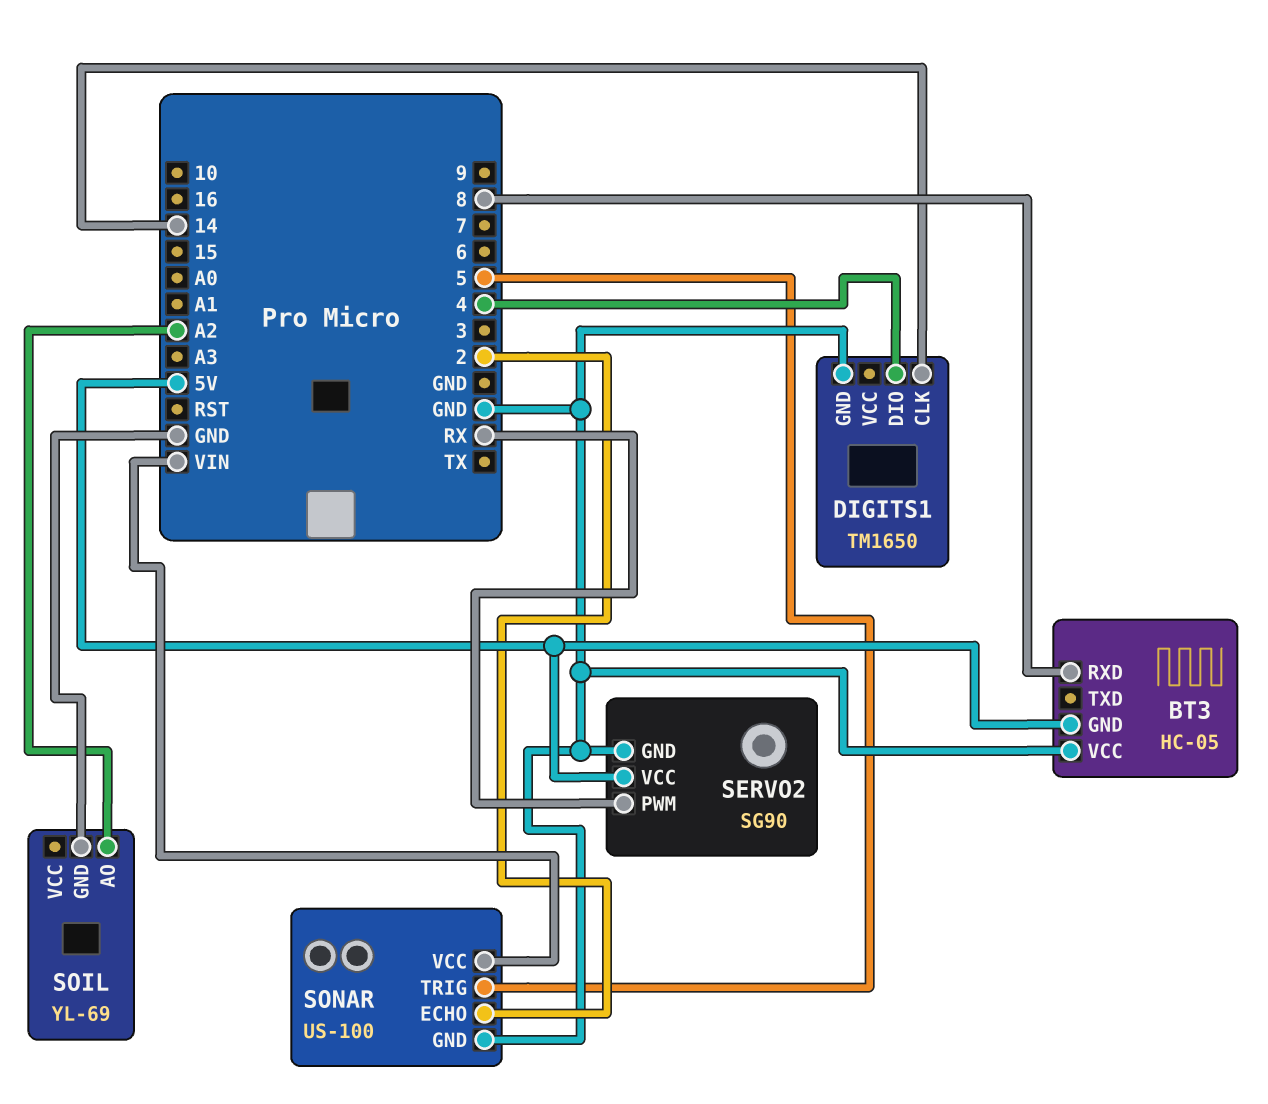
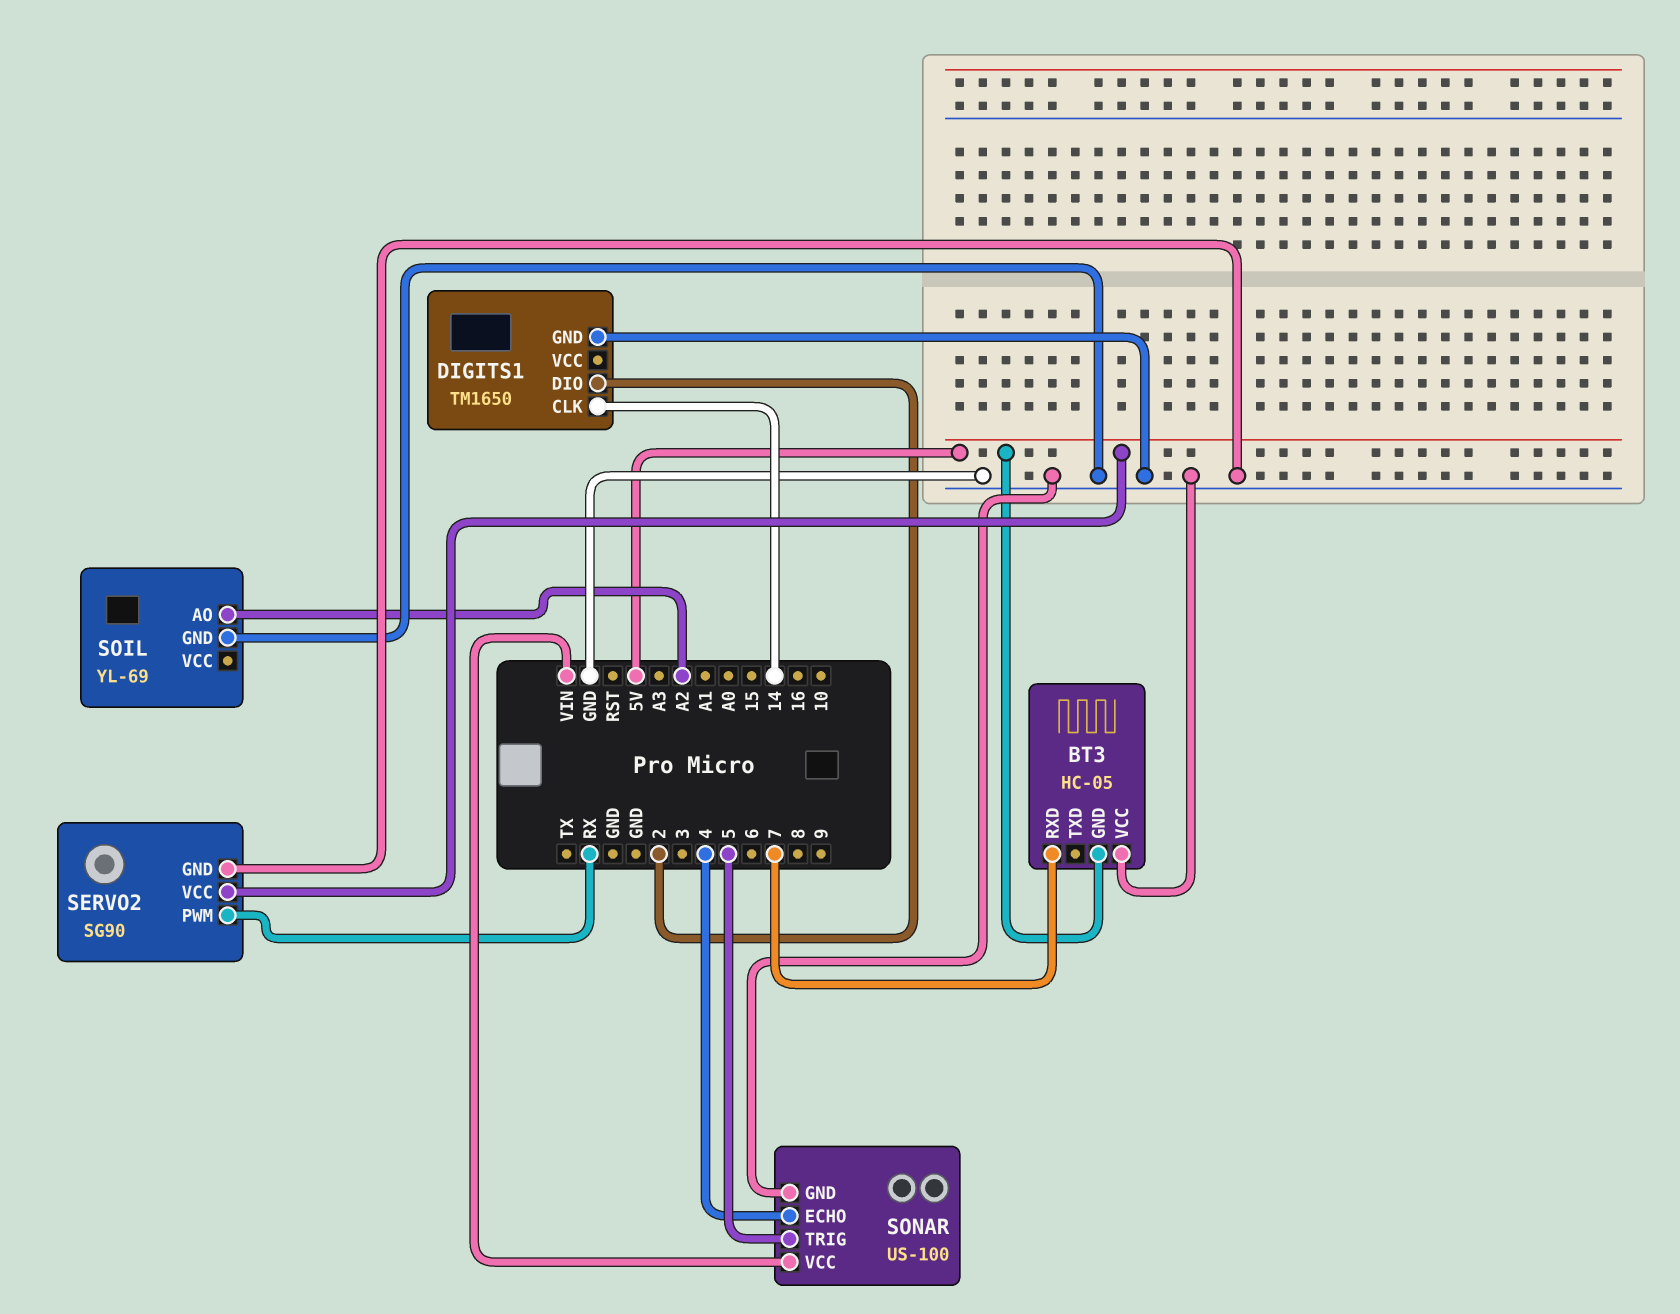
BT3 pin RXD: 8 -> 7
DIGITS1 pin DIO: 4 -> 2
SONAR pin ECHO: 2 -> 4

